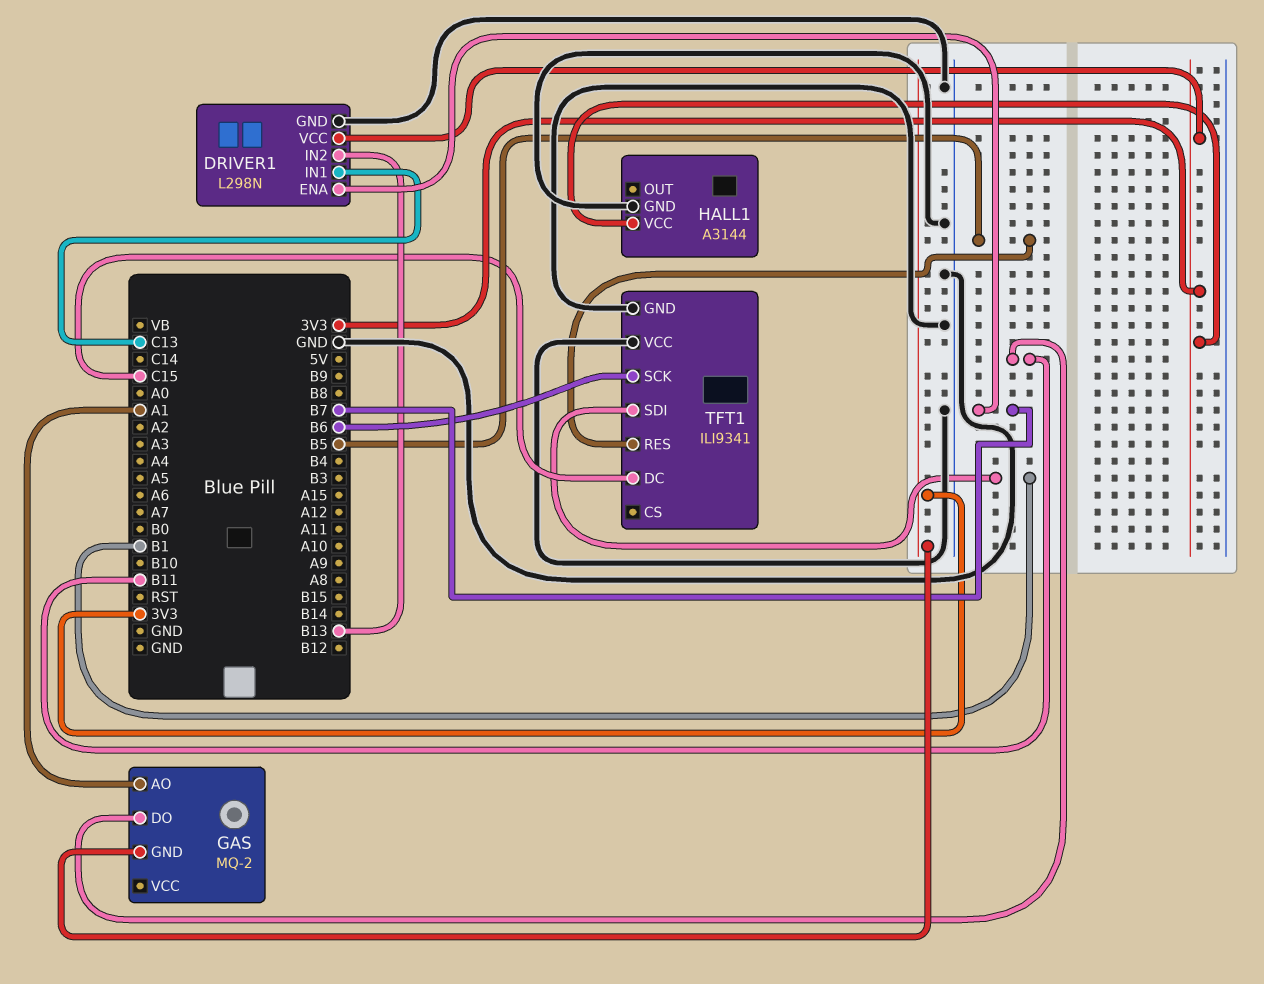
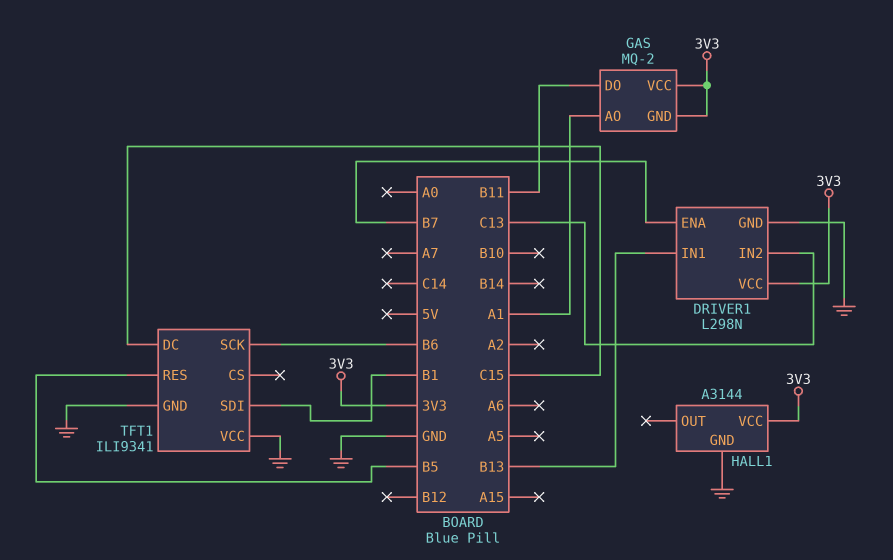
DRIVER1 pin IN1: C13 -> B13
DRIVER1 pin IN2: B13 -> C13
GAS pin VCC: none -> 3V3

